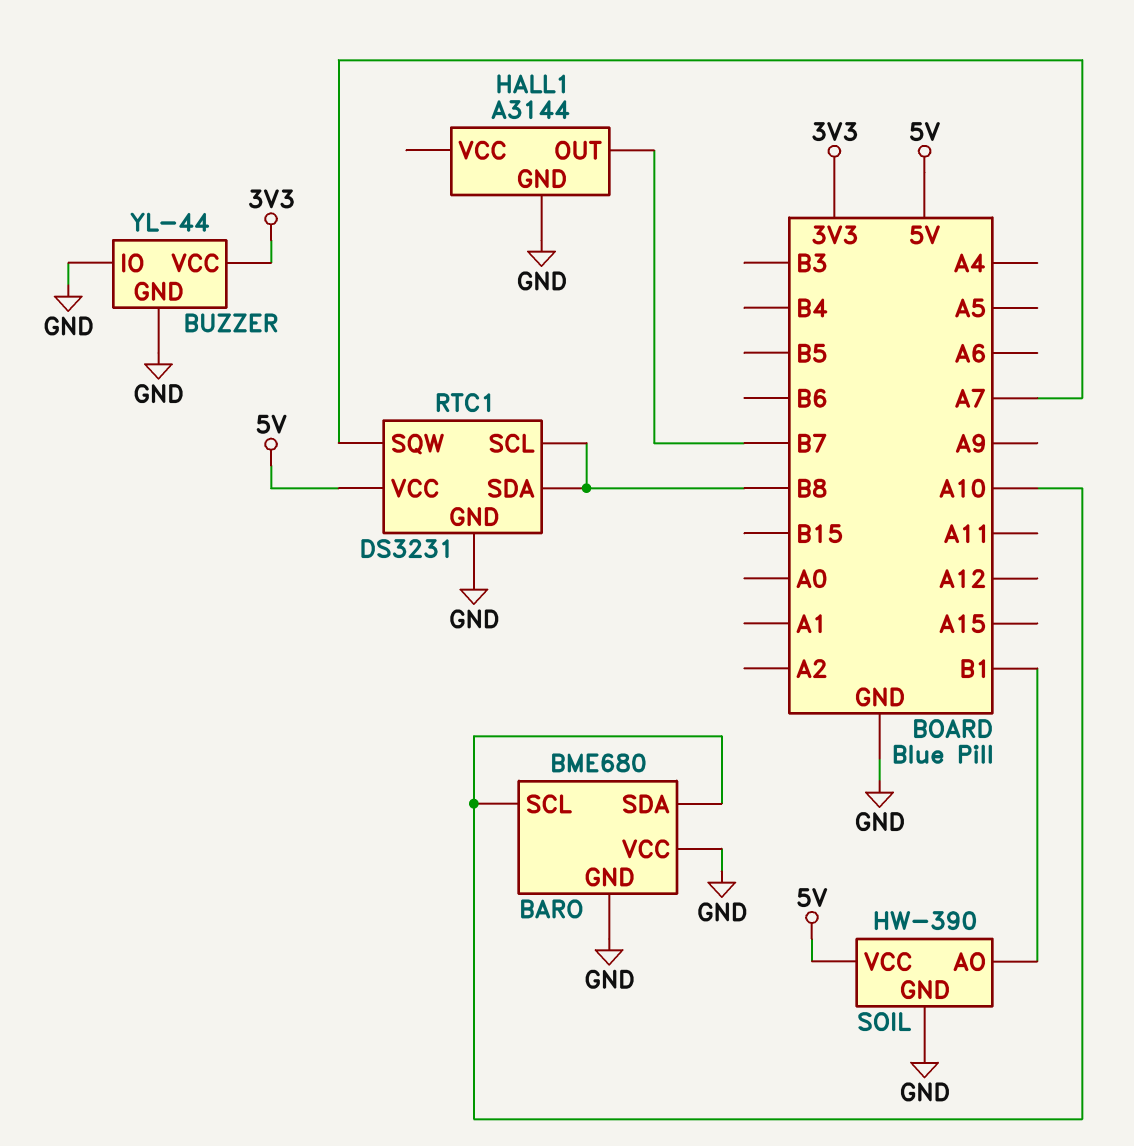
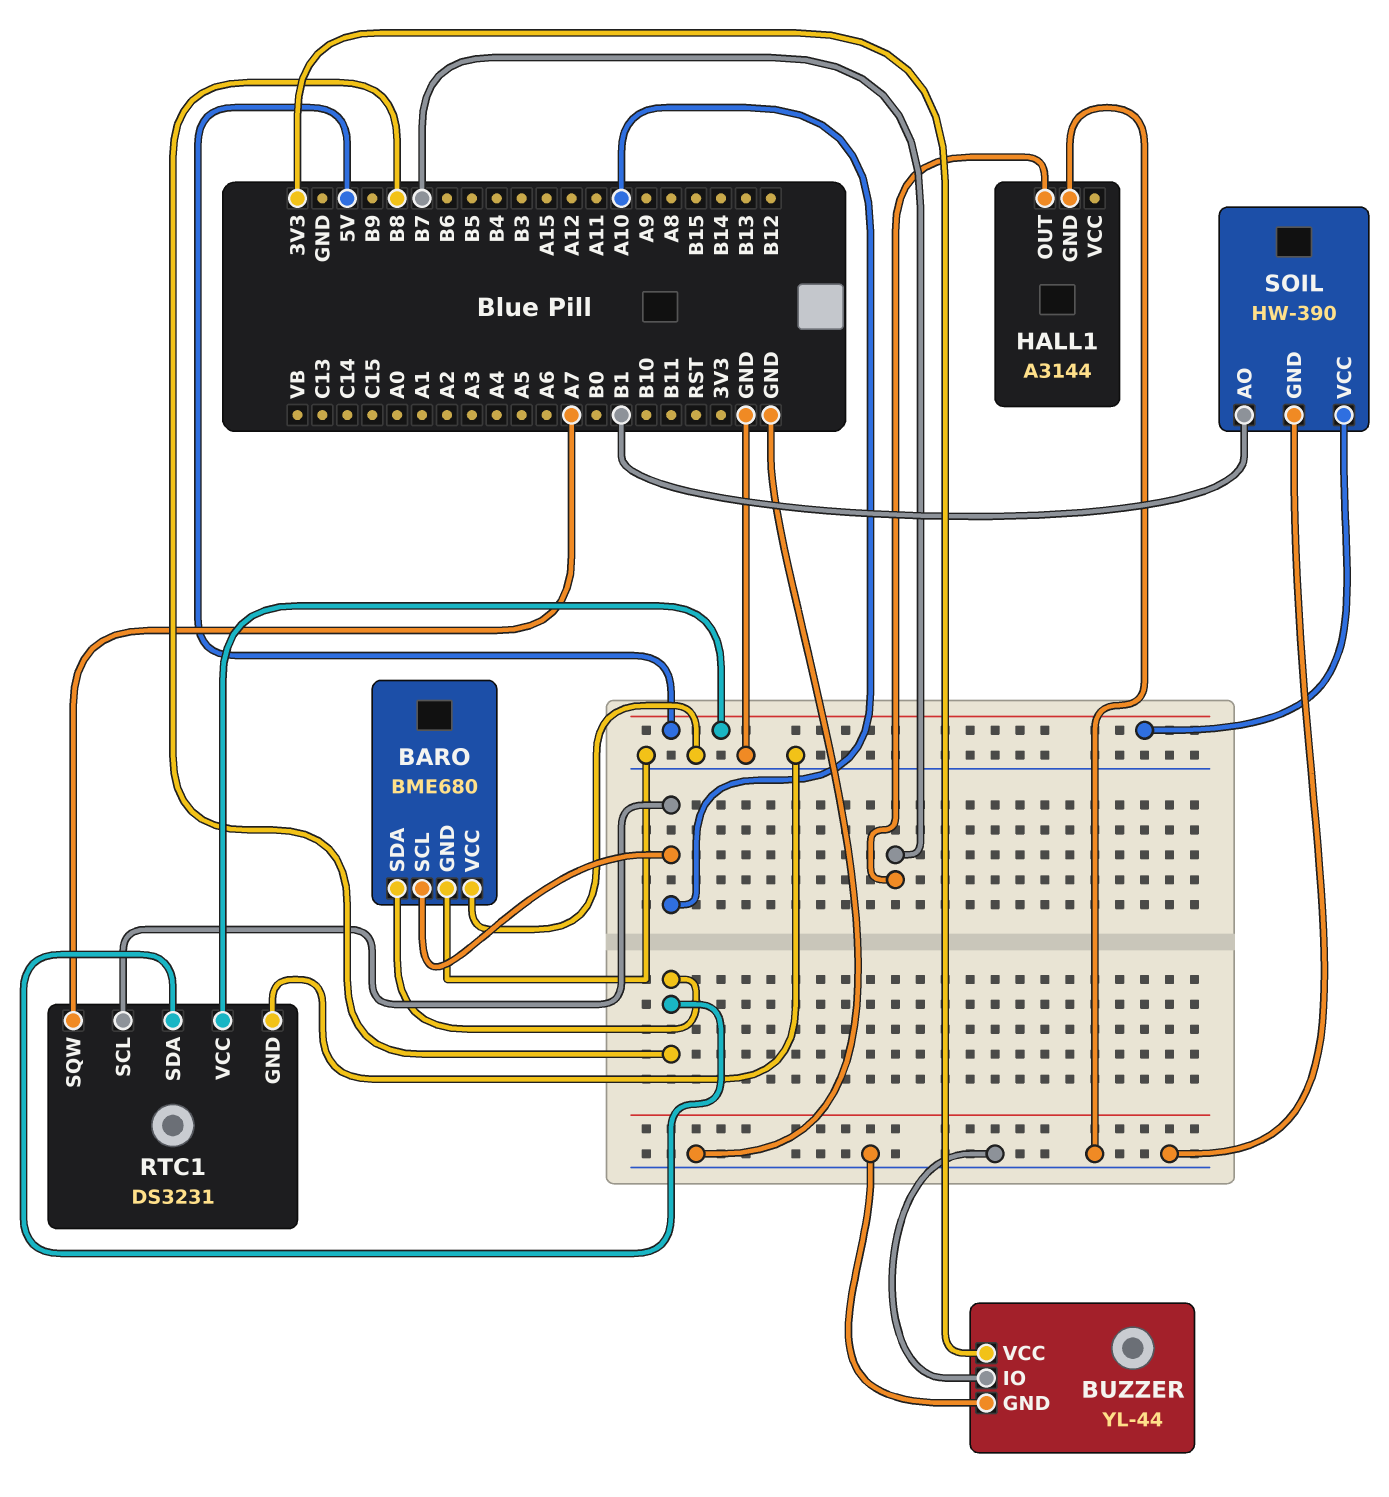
BARO pin SDA: A10 -> B8
RTC1 pin SCL: B8 -> A10

